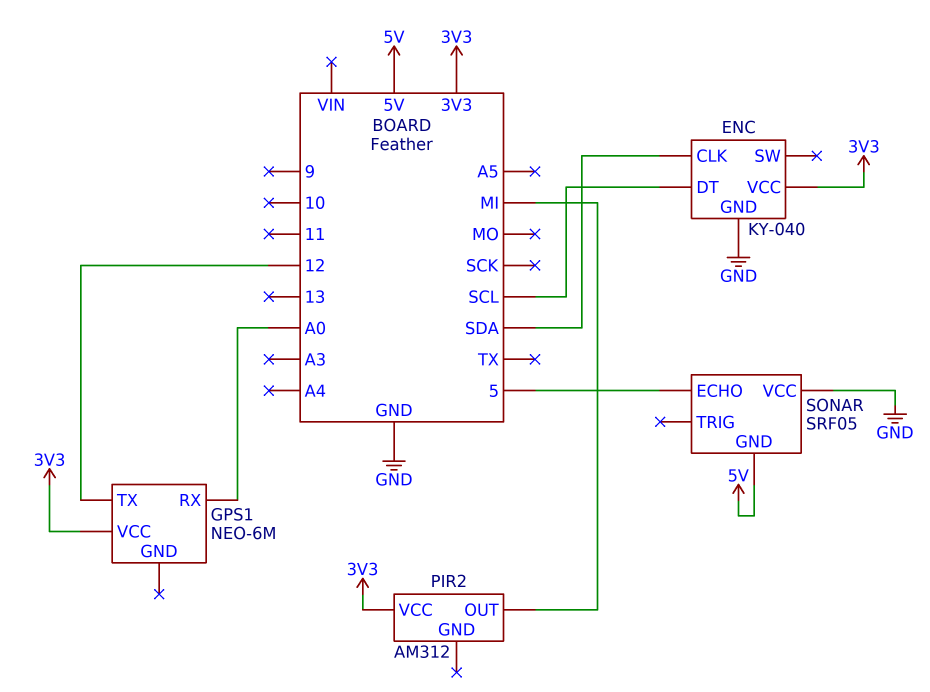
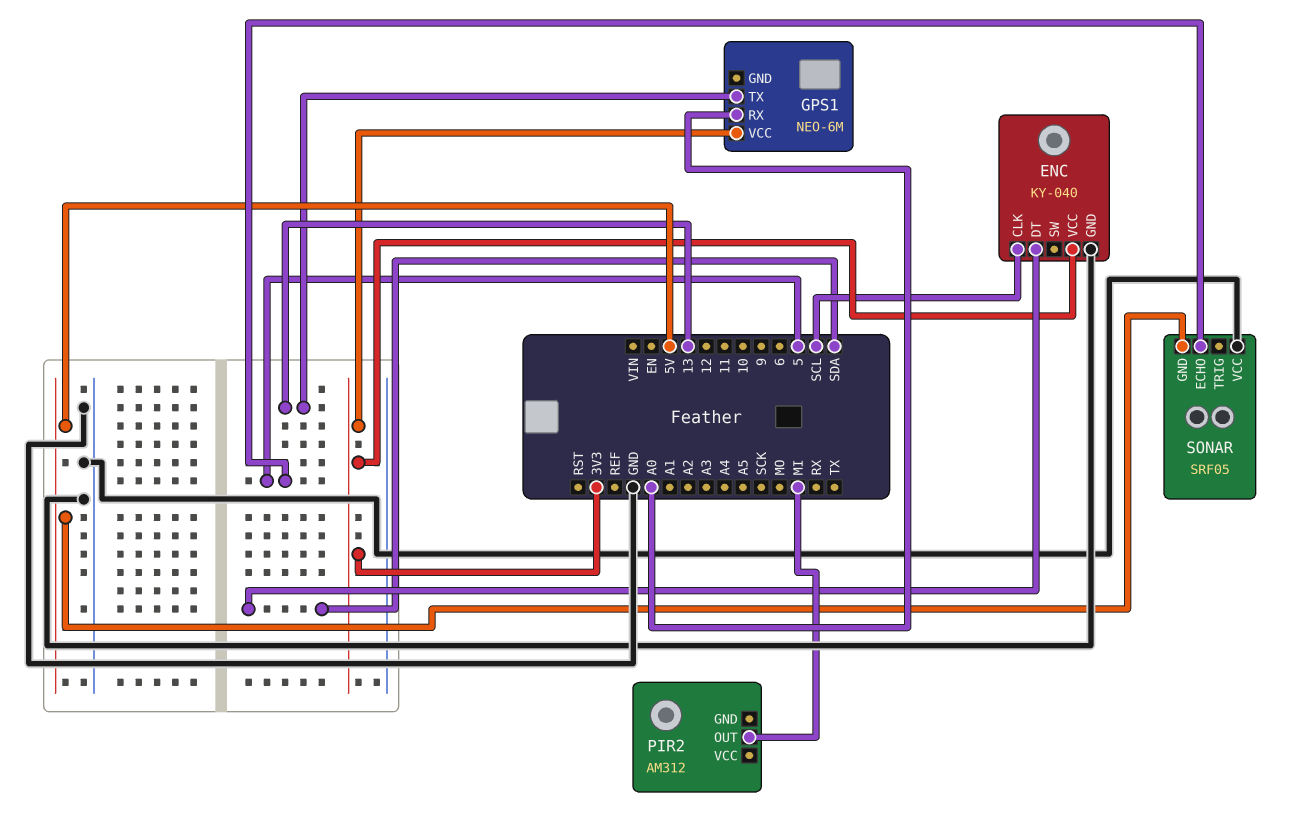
ENC pin CLK: SDA -> SCL
ENC pin DT: SCL -> SDA
GPS1 pin TX: 12 -> 13
PIR2 pin VCC: 3V3 -> none

